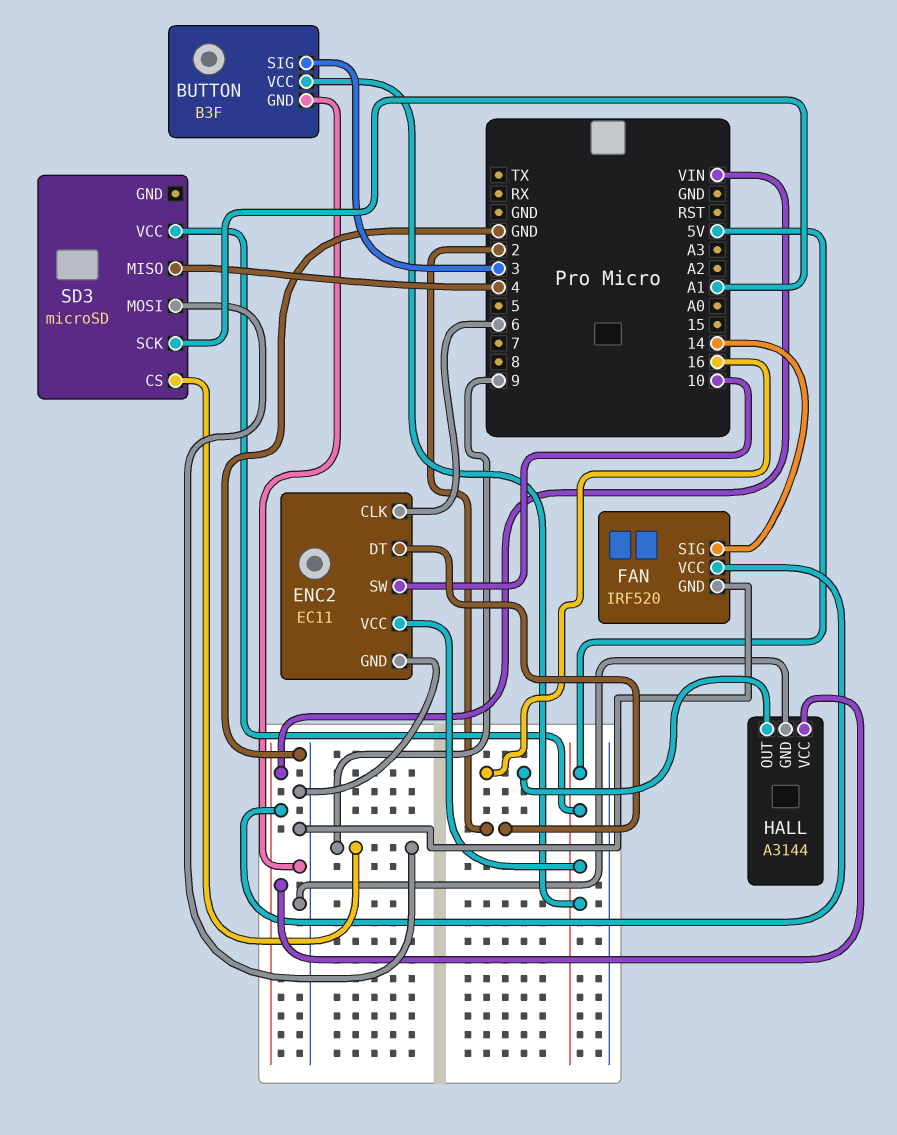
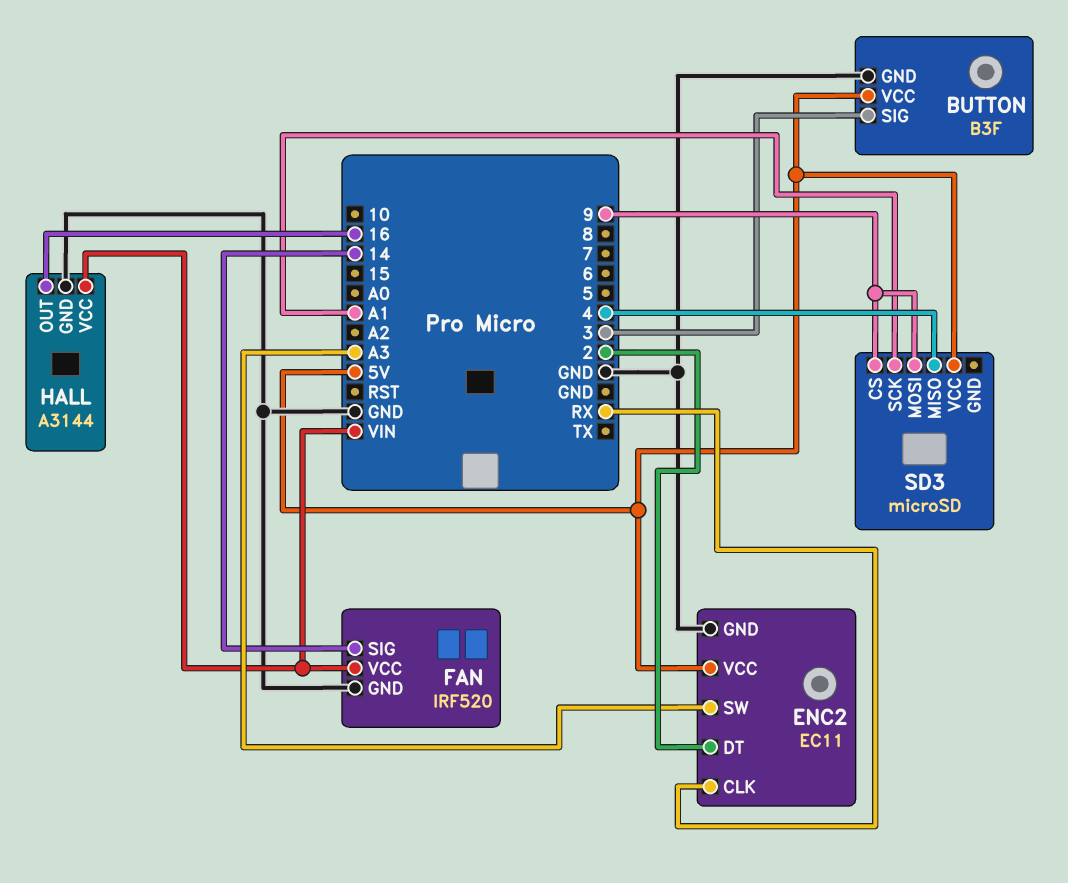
ENC2 pin CLK: 6 -> RX
ENC2 pin SW: 10 -> A3

